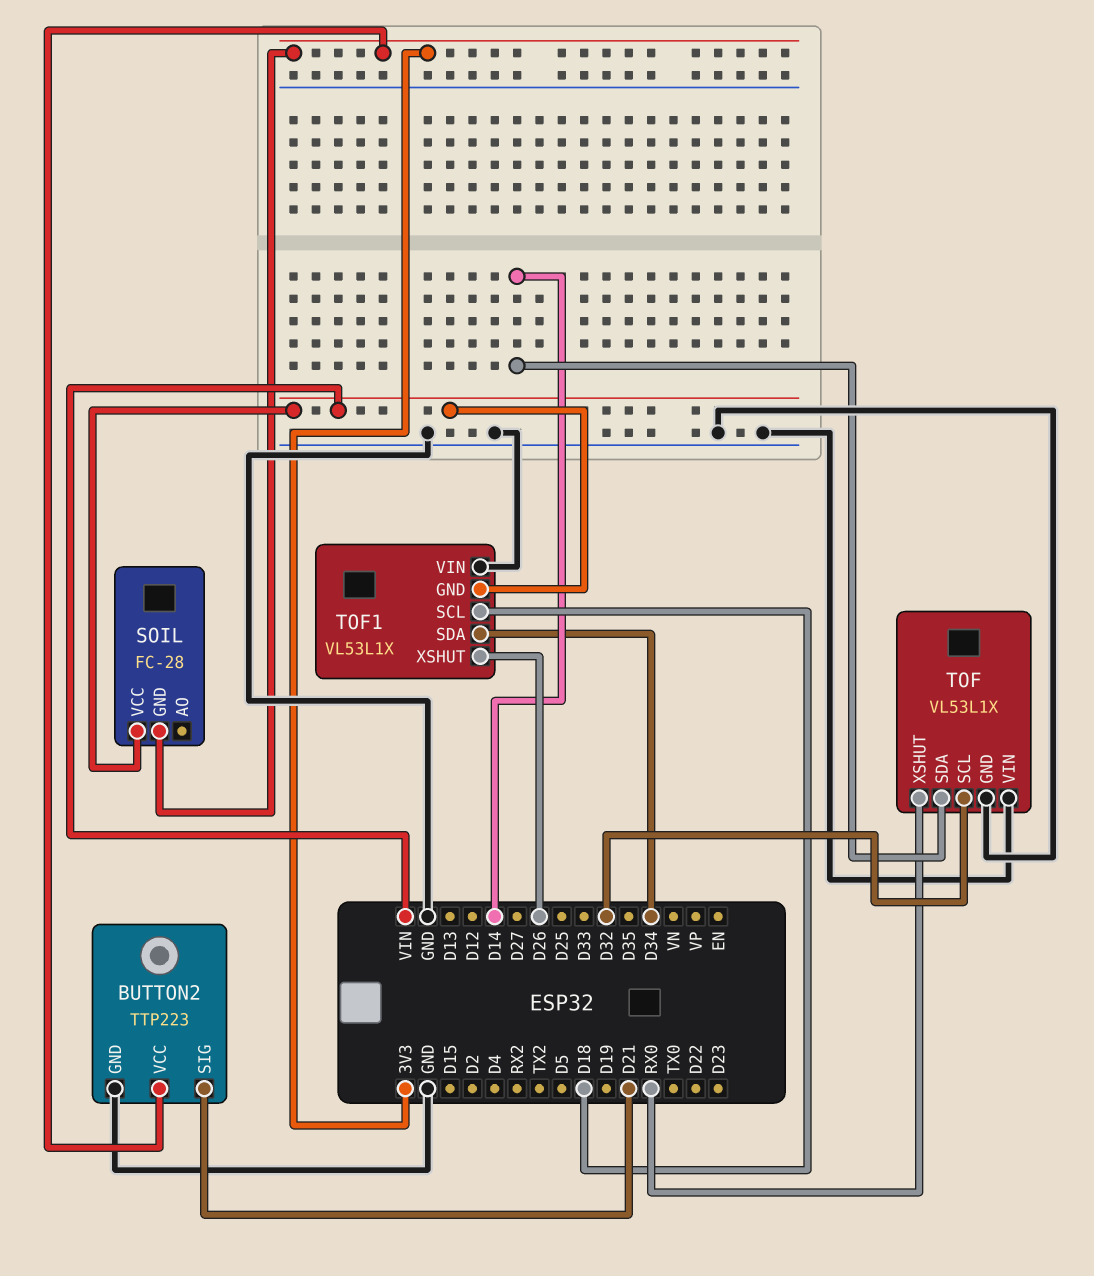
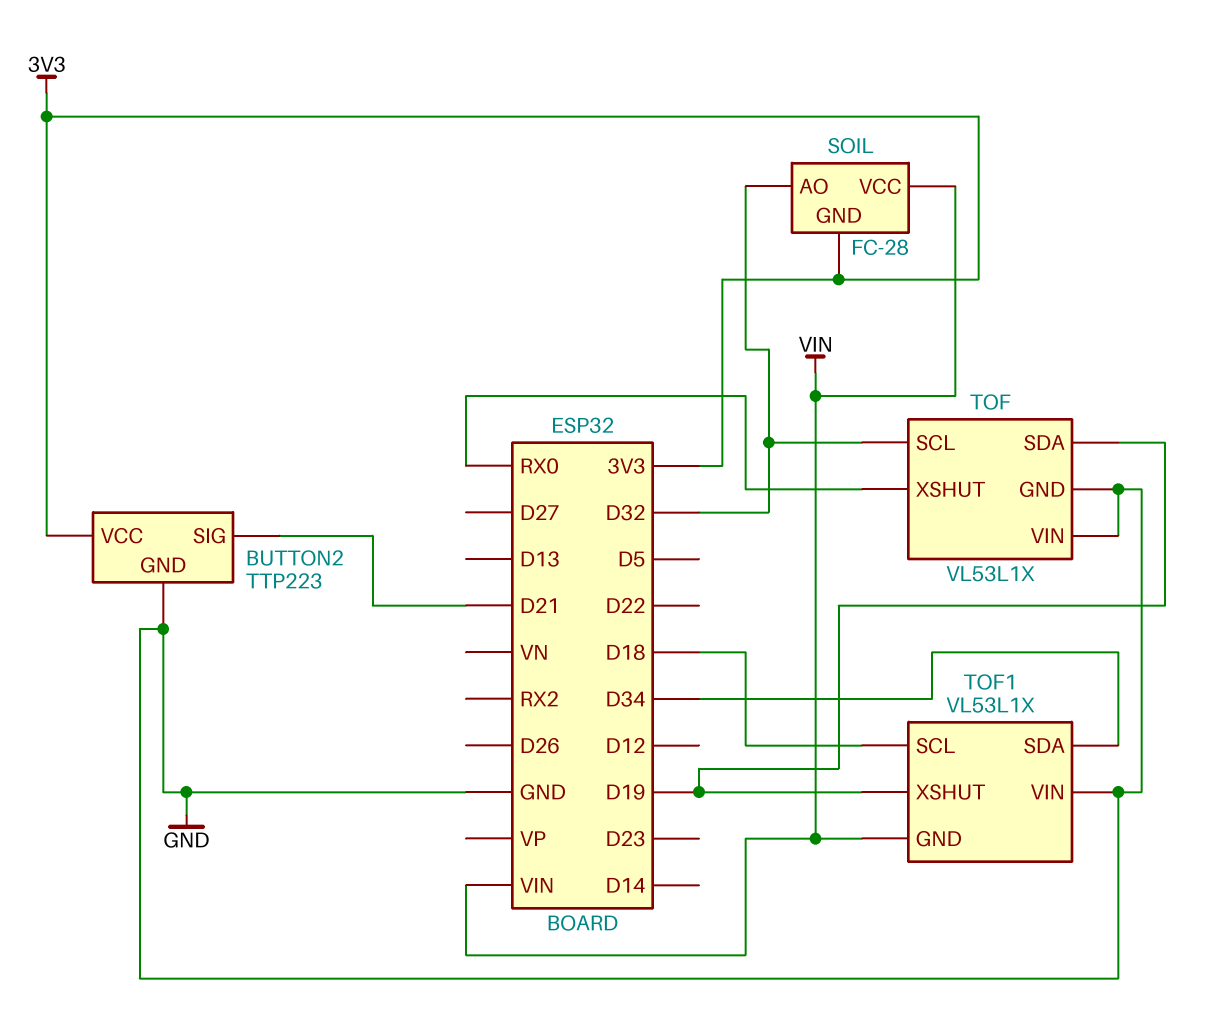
SOIL pin AO: none -> D32
TOF pin SDA: D14 -> D19
TOF1 pin XSHUT: D26 -> D19

